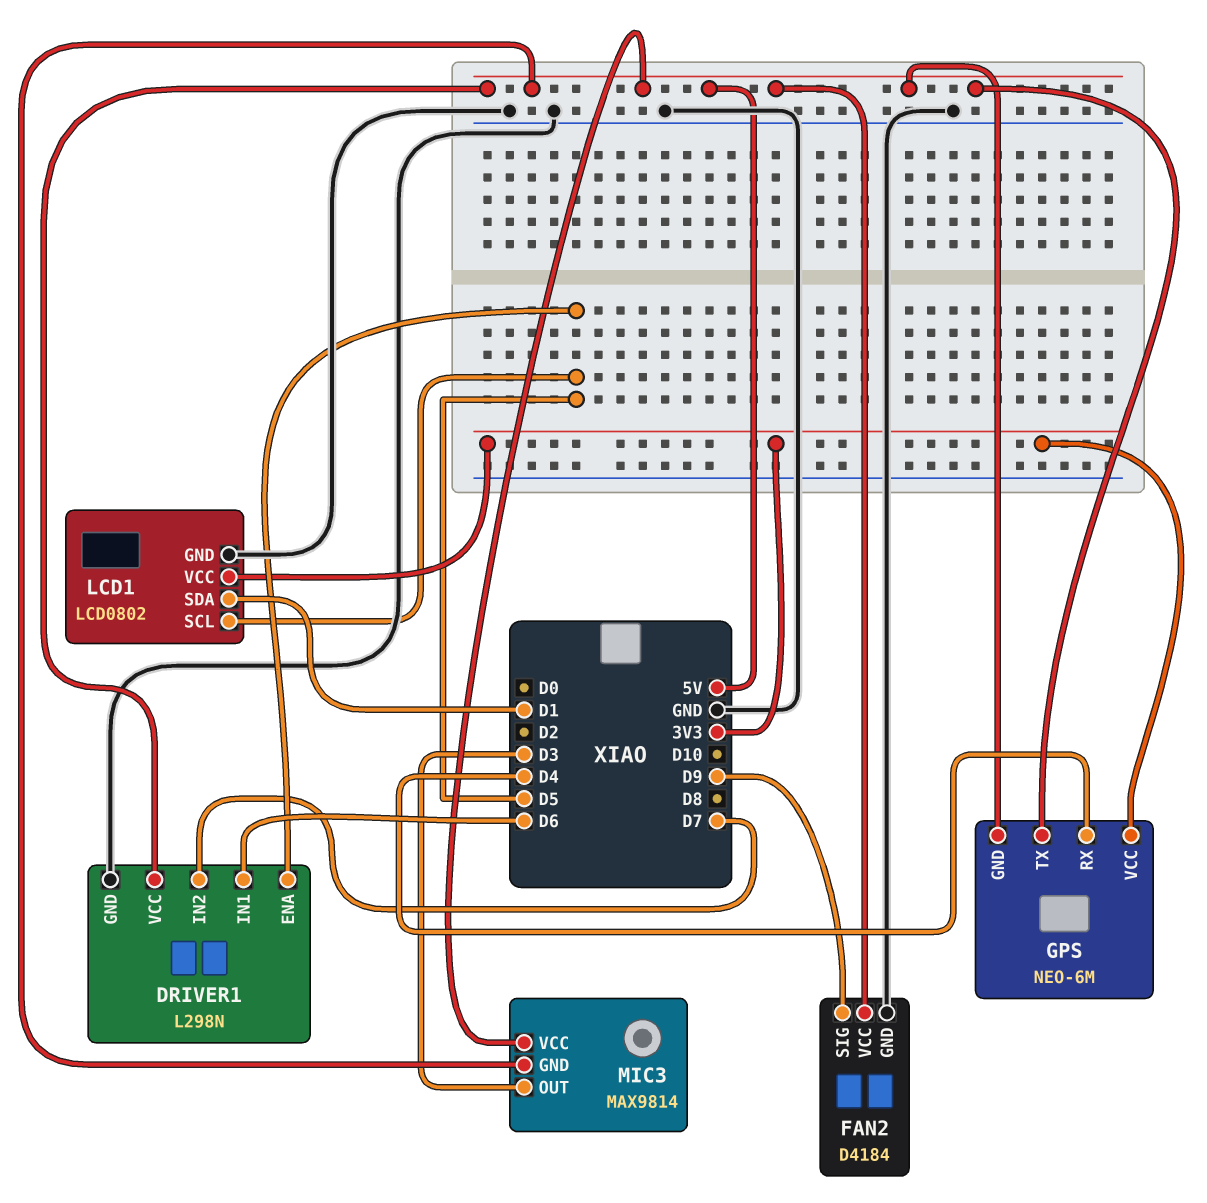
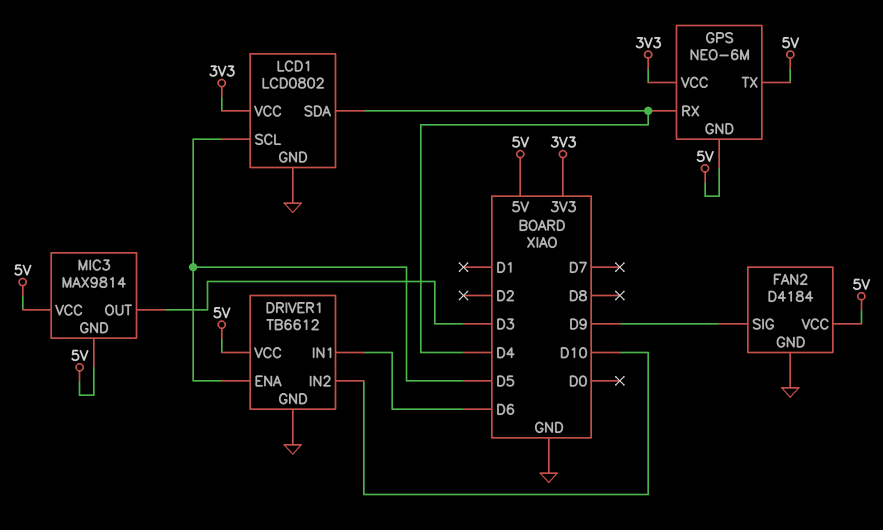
DRIVER1: L298N -> TB6612
DRIVER1 pin IN2: D7 -> D10
LCD1 pin SDA: D1 -> D4

